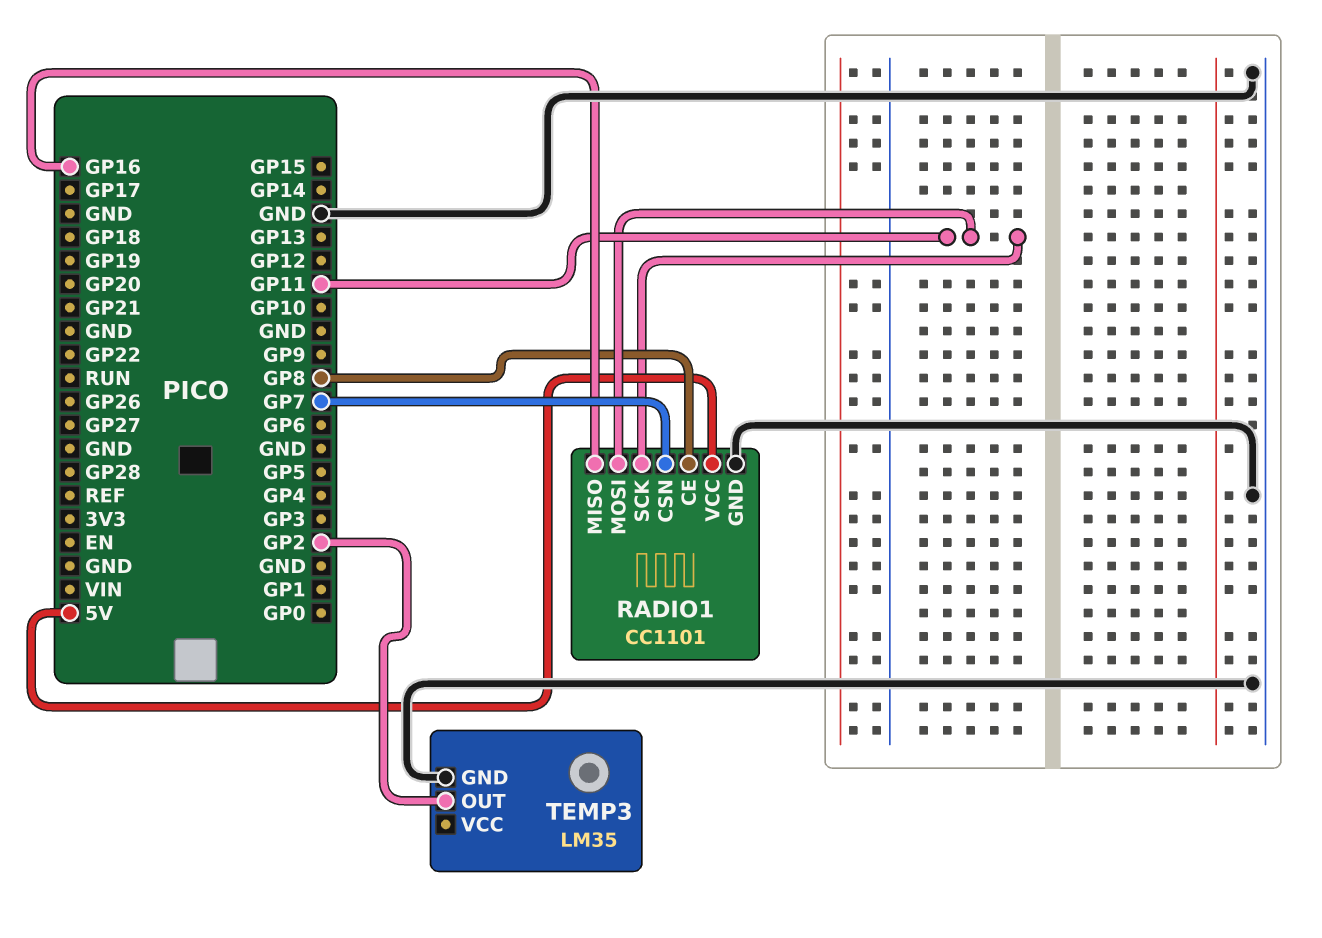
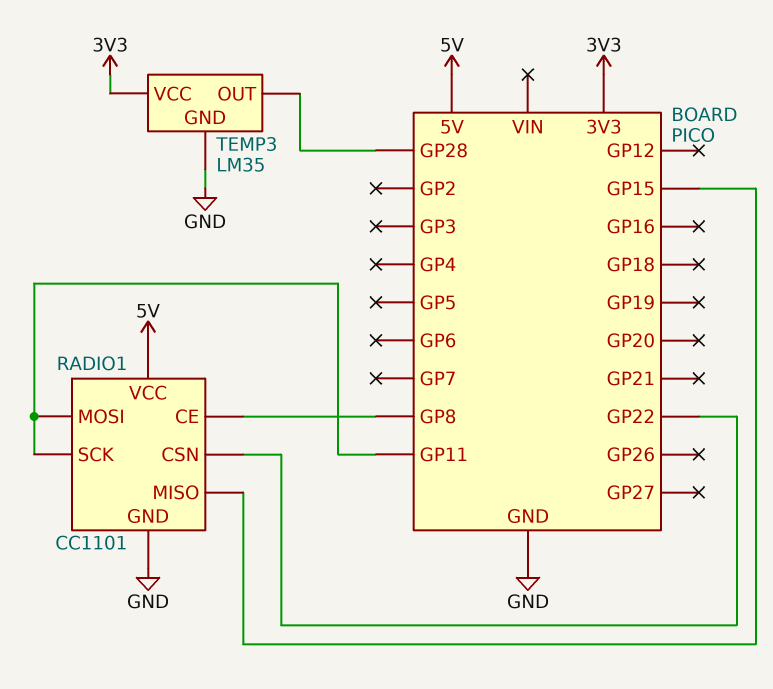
RADIO1 pin CSN: GP7 -> GP22
RADIO1 pin MISO: GP16 -> GP15
TEMP3 pin OUT: GP2 -> GP28
TEMP3 pin VCC: none -> 3V3

